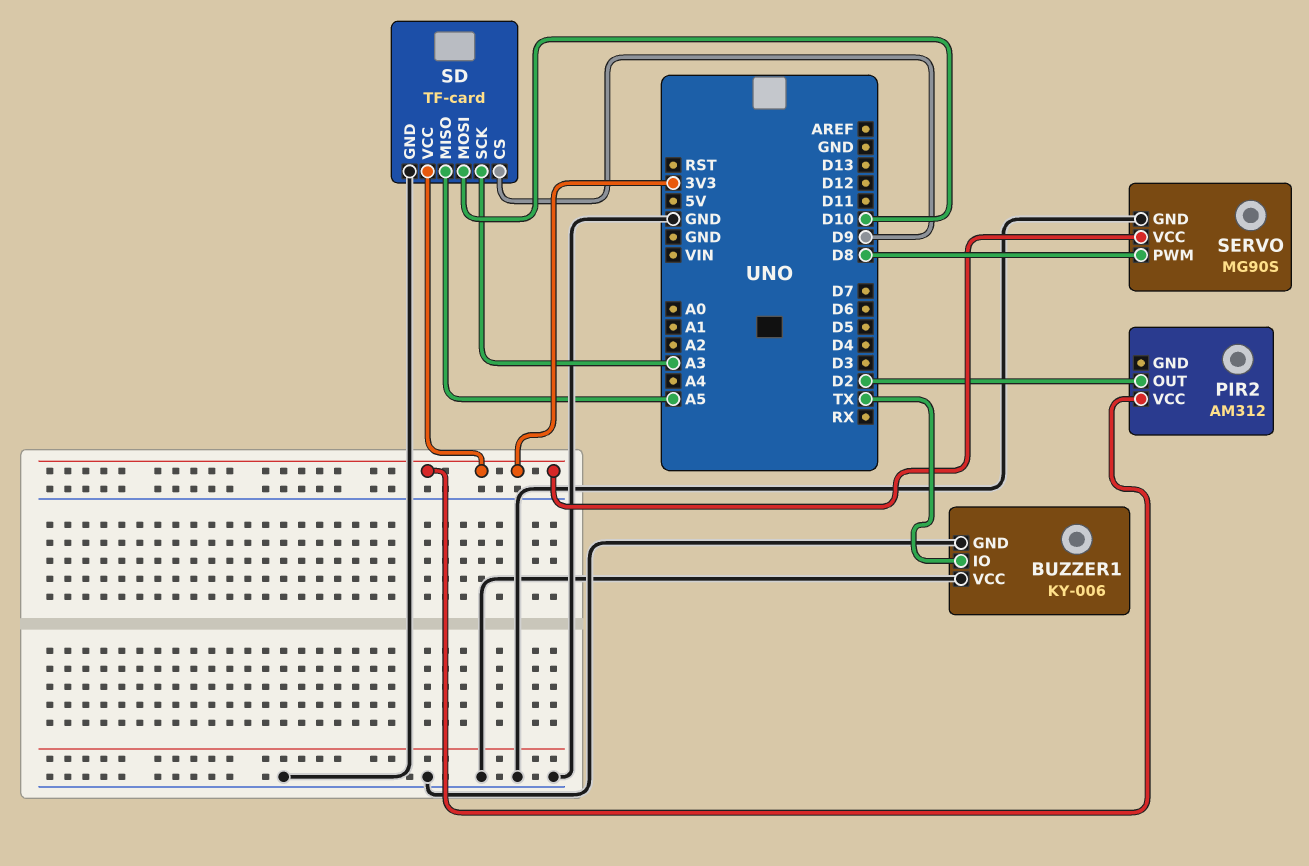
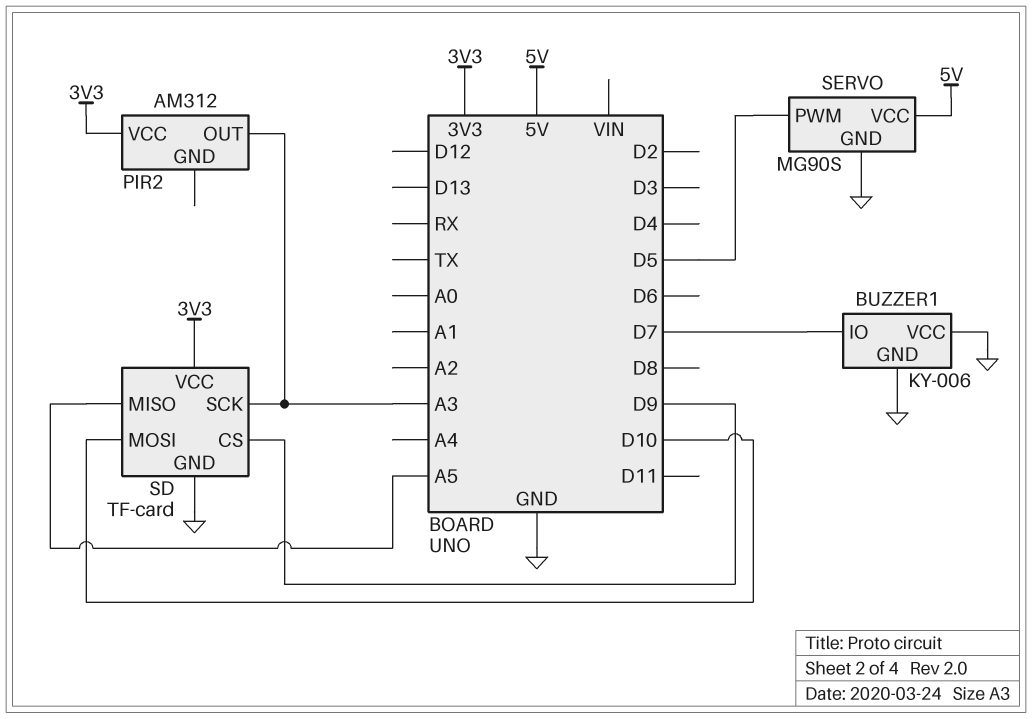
BUZZER1 pin IO: TX -> D7
PIR2 pin OUT: D2 -> A3
SERVO pin PWM: D8 -> D5
SERVO pin VCC: 3V3 -> 5V

